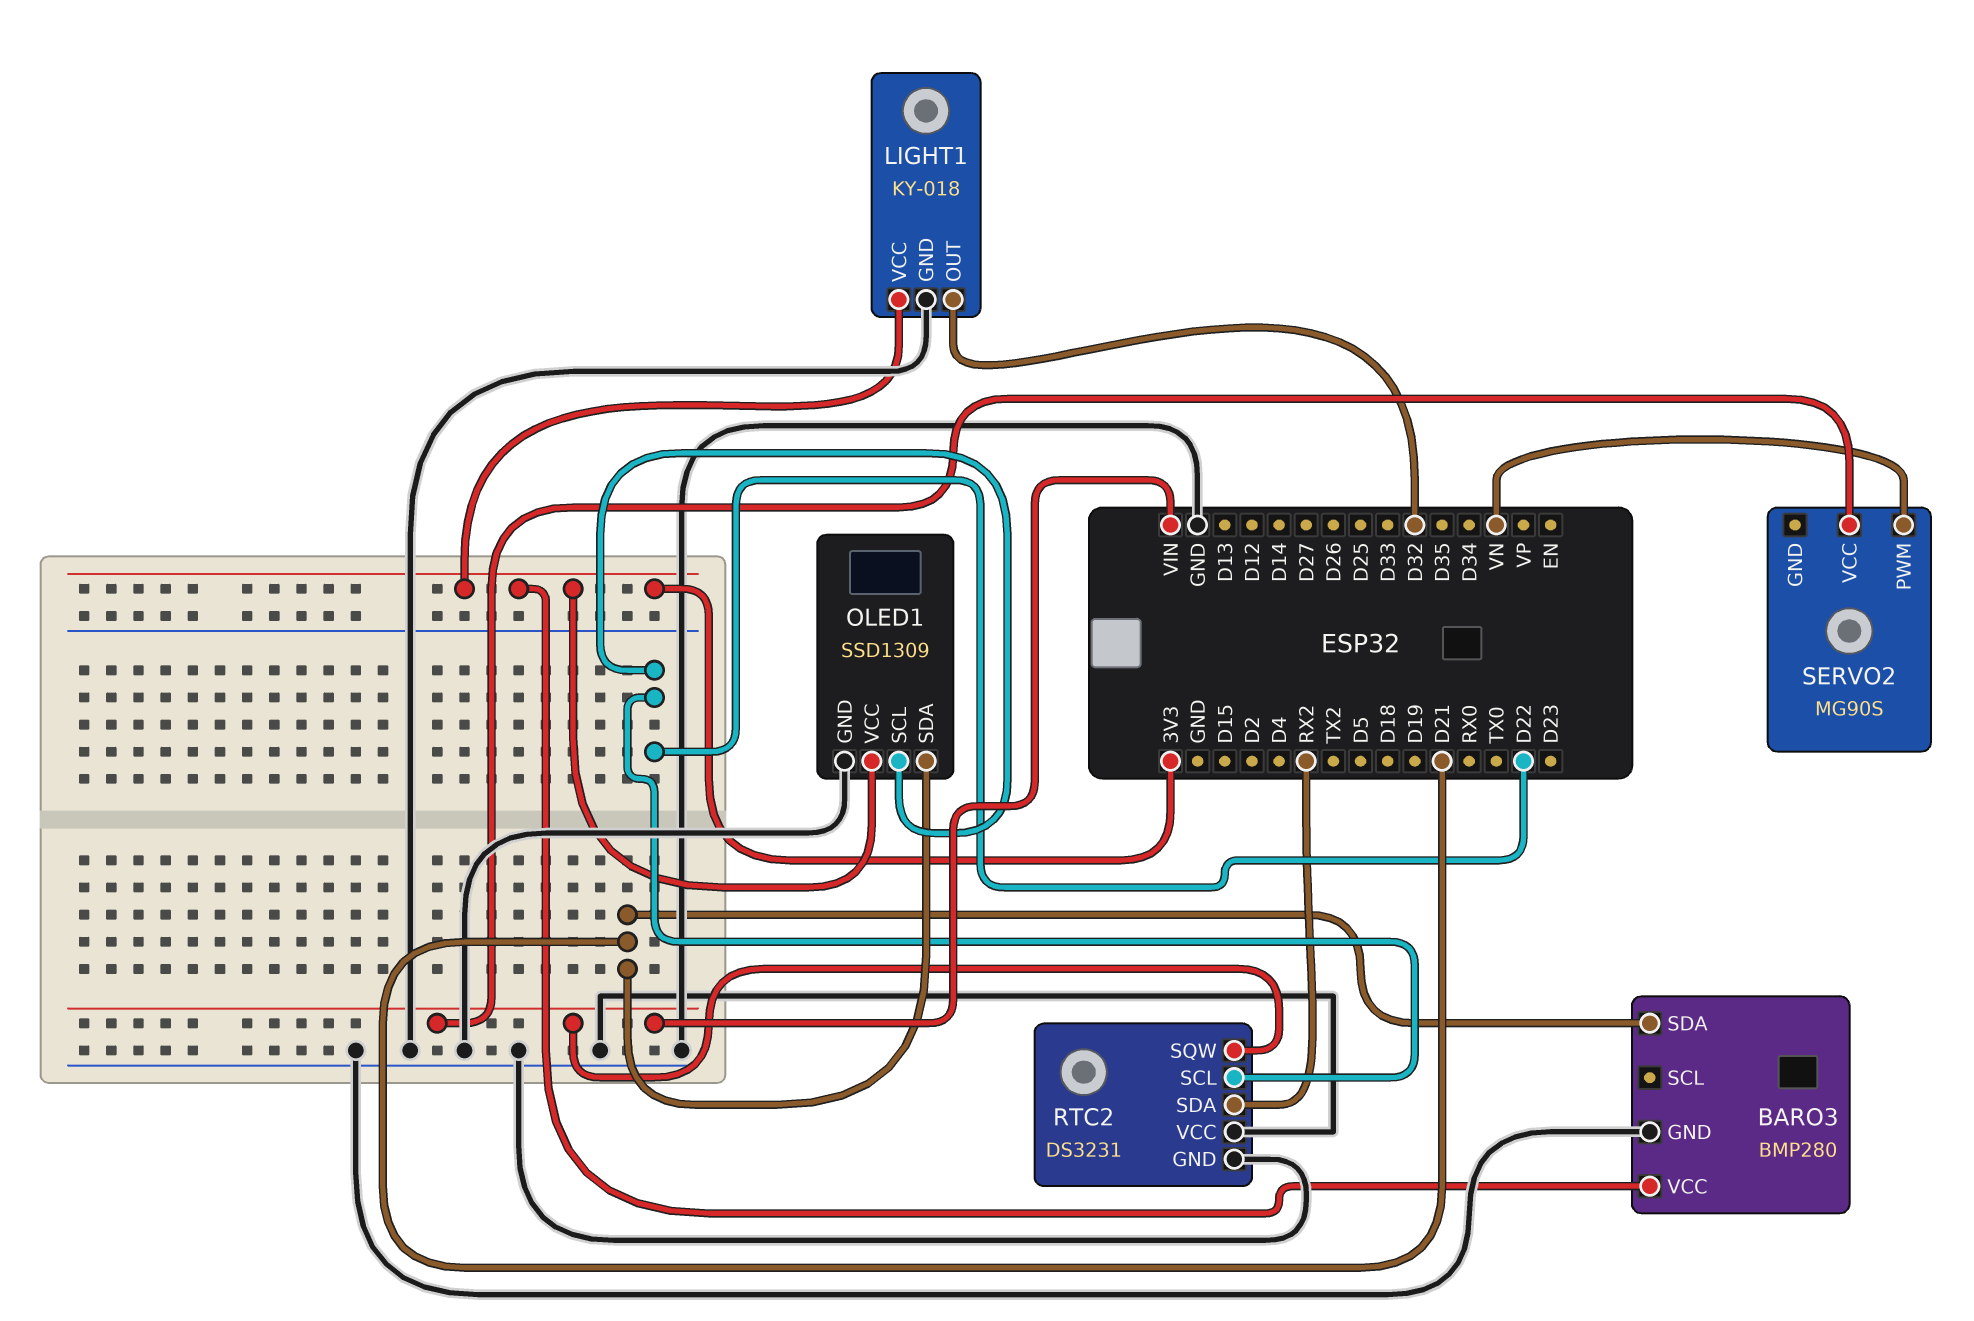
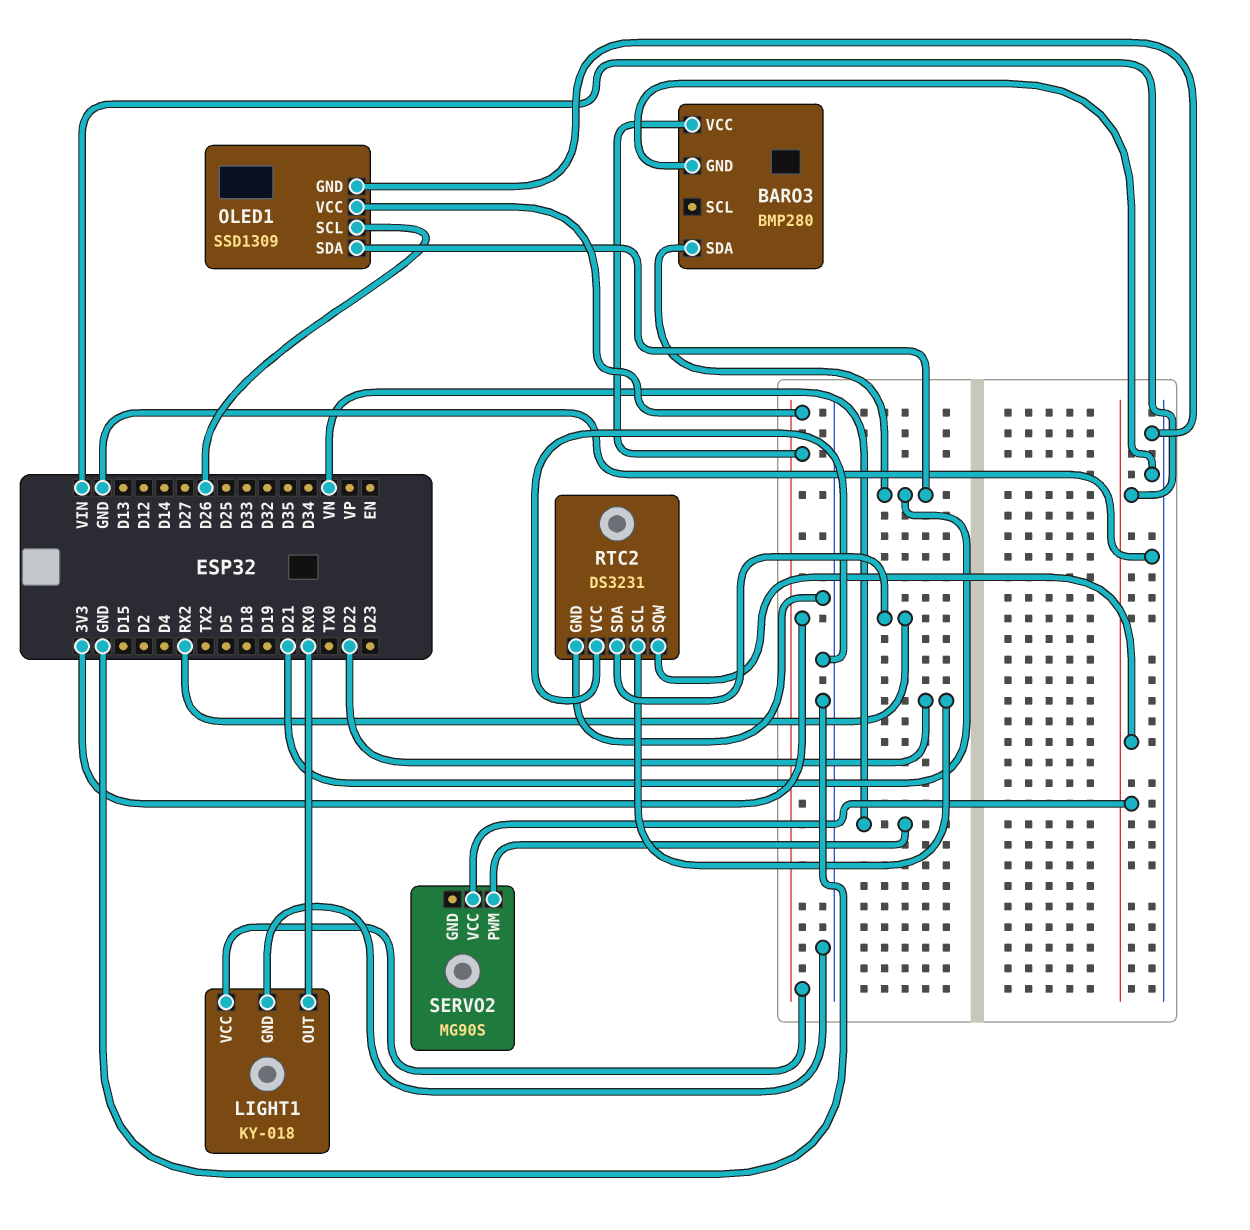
LIGHT1 pin OUT: D32 -> RX0
OLED1 pin SCL: D22 -> D26

